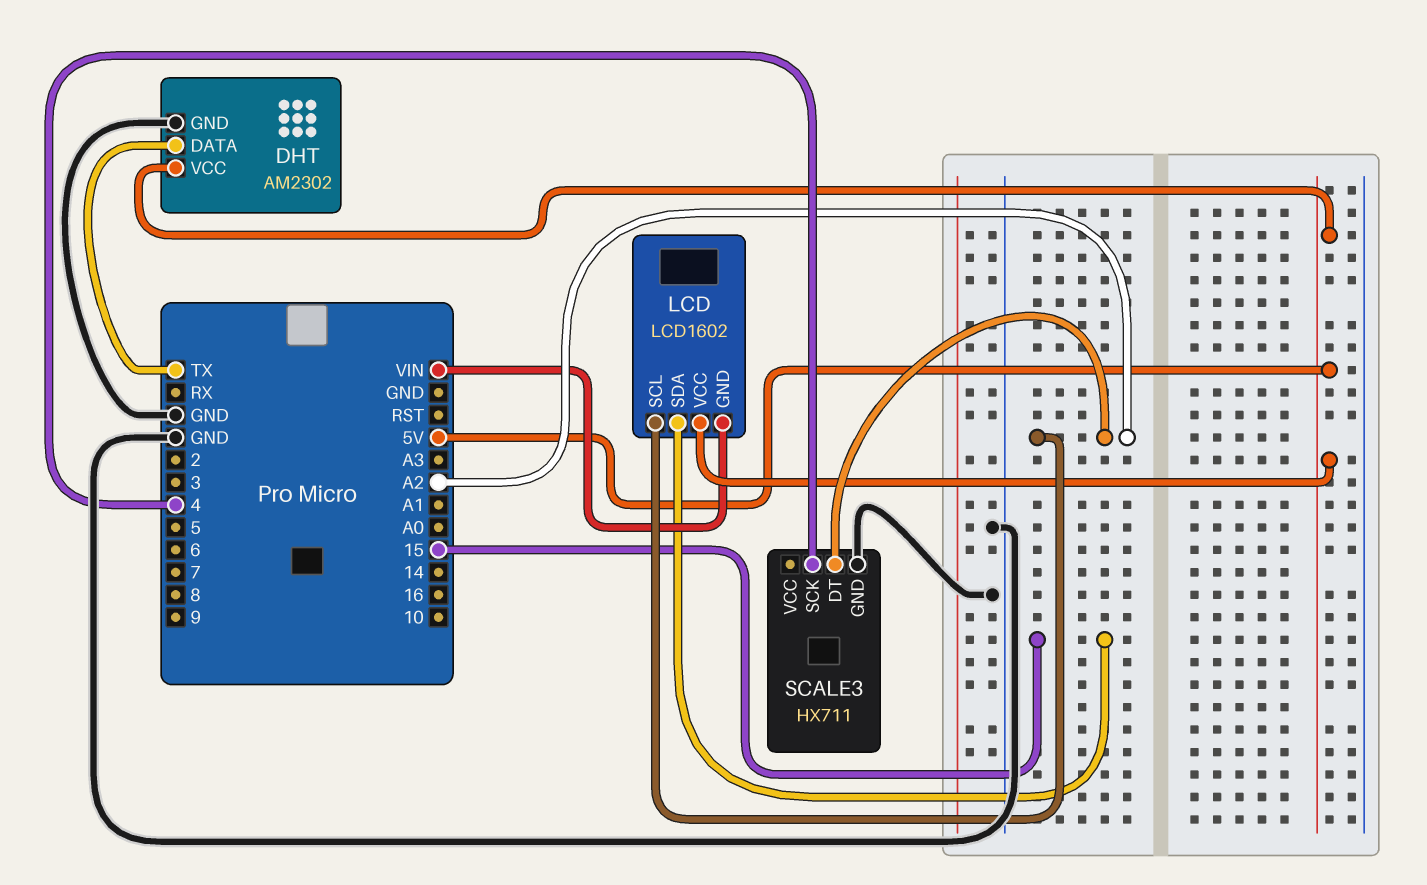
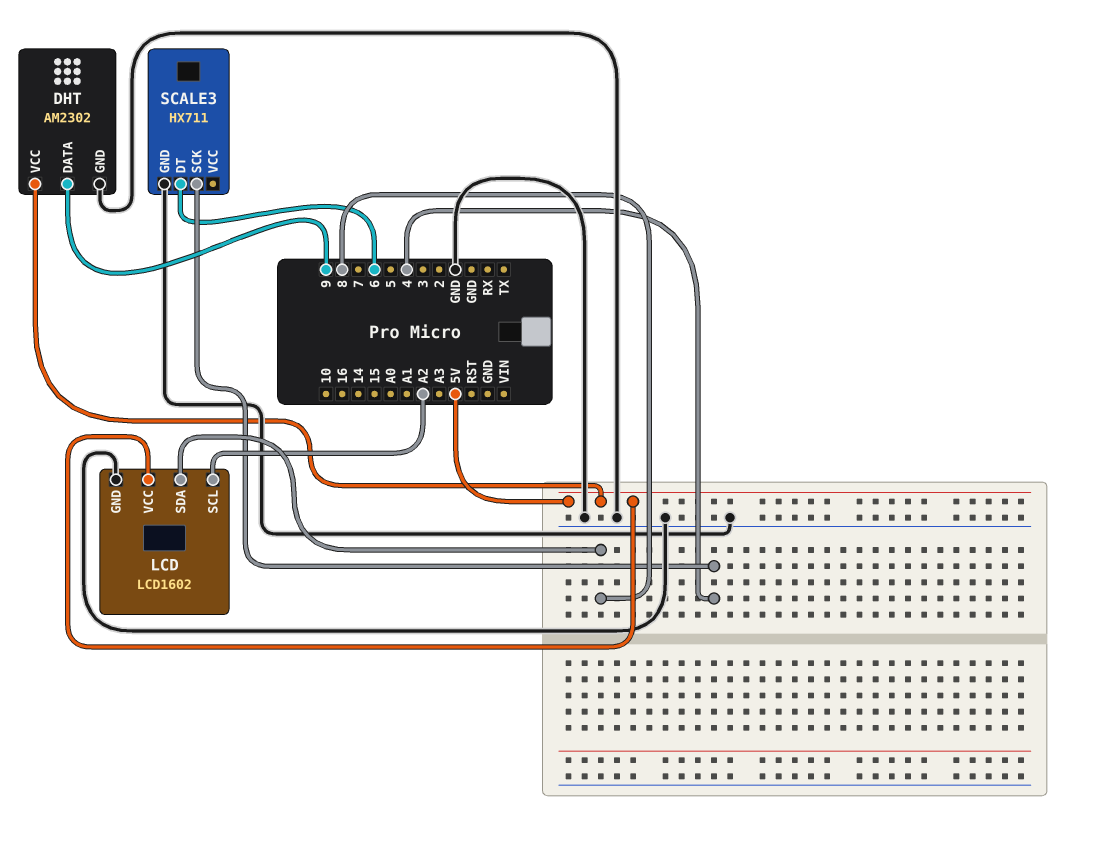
DHT pin DATA: TX -> 9
LCD pin GND: VIN -> GND
LCD pin SDA: 15 -> 8
SCALE3 pin DT: A2 -> 6

